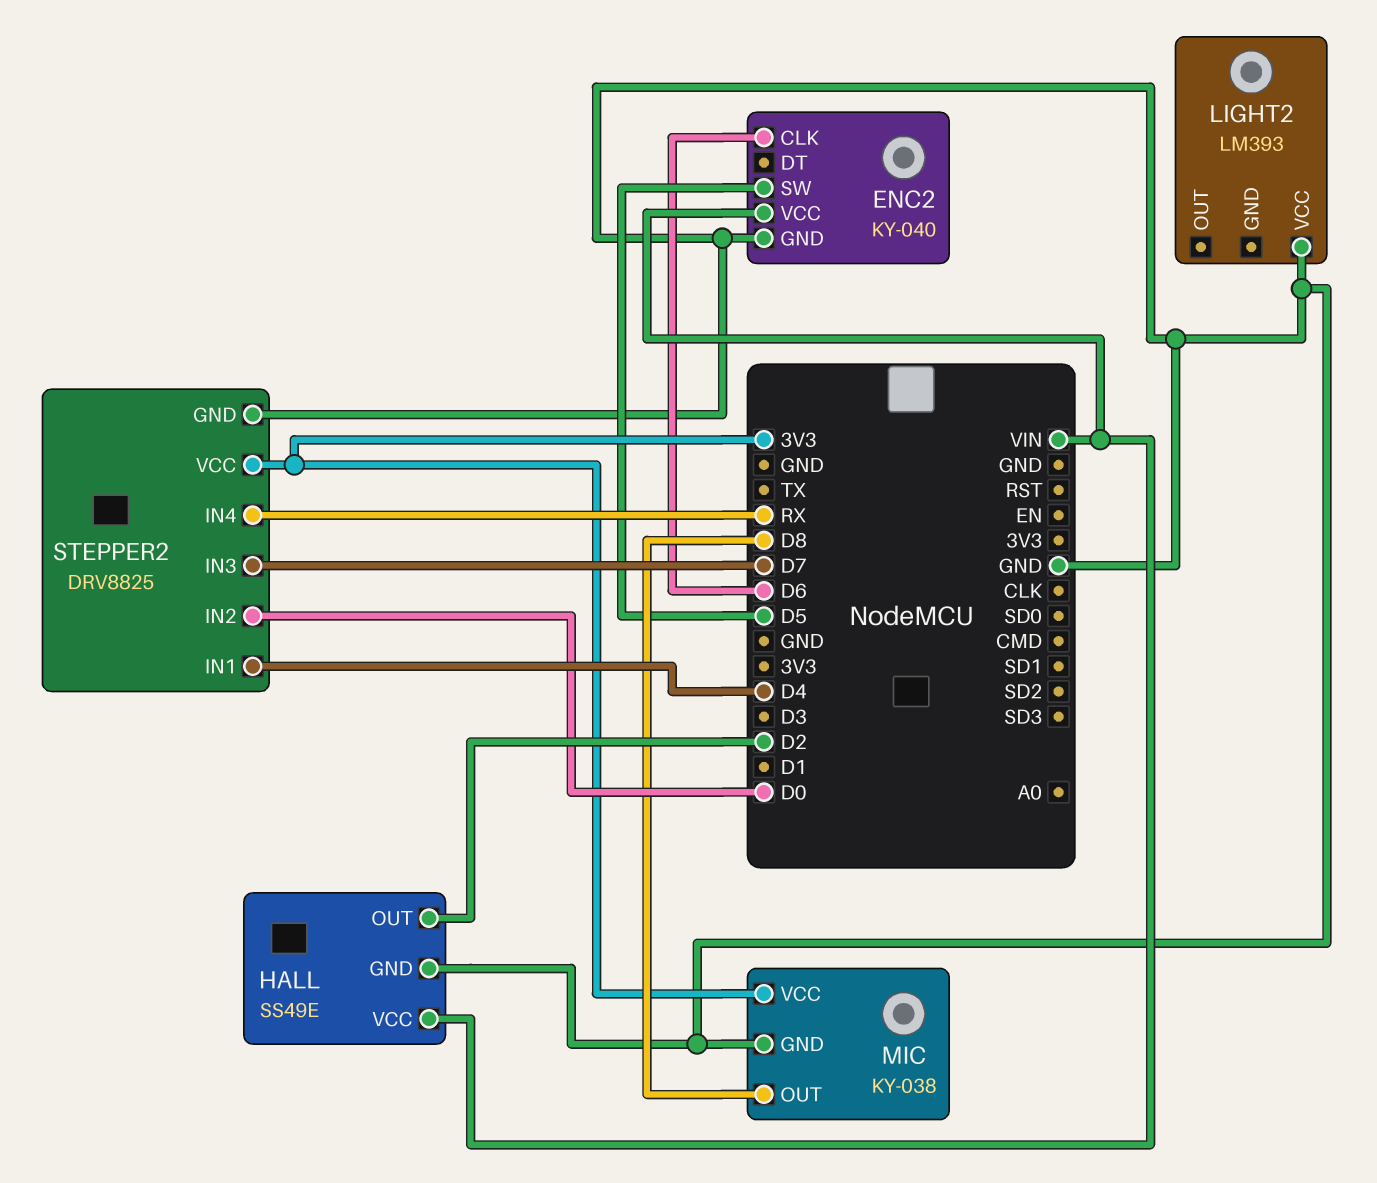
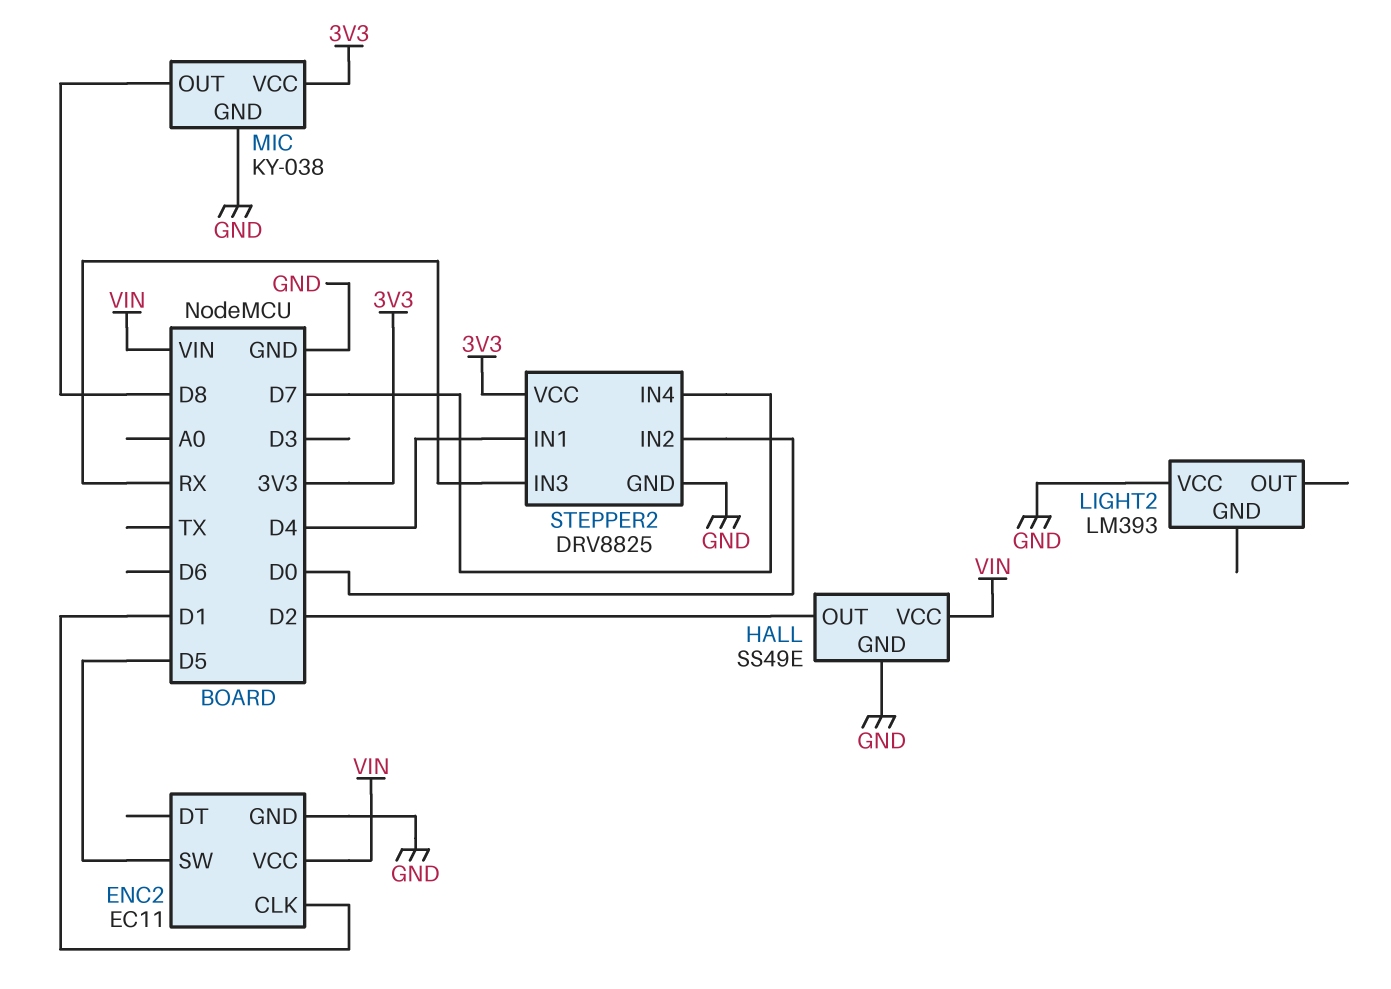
ENC2: KY-040 -> EC11
ENC2 pin CLK: D6 -> D1
STEPPER2 pin IN3: D7 -> RX
STEPPER2 pin IN4: RX -> D7

